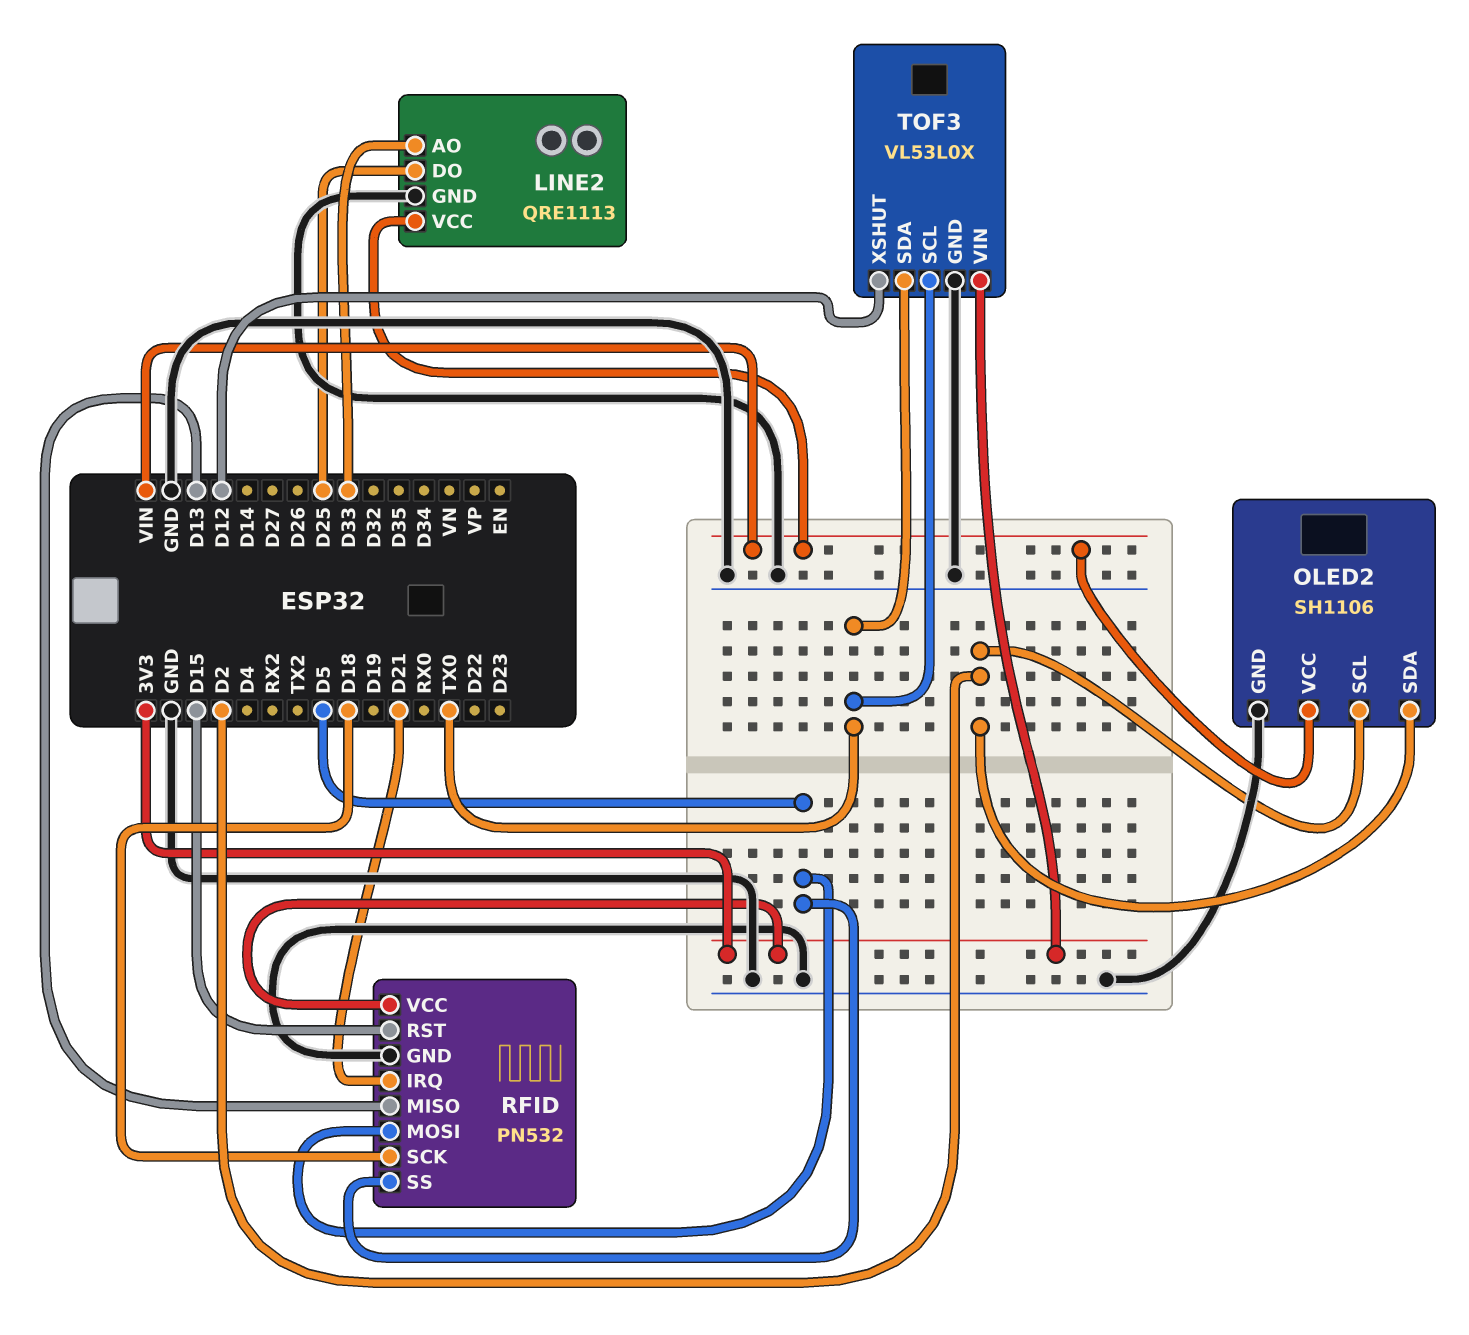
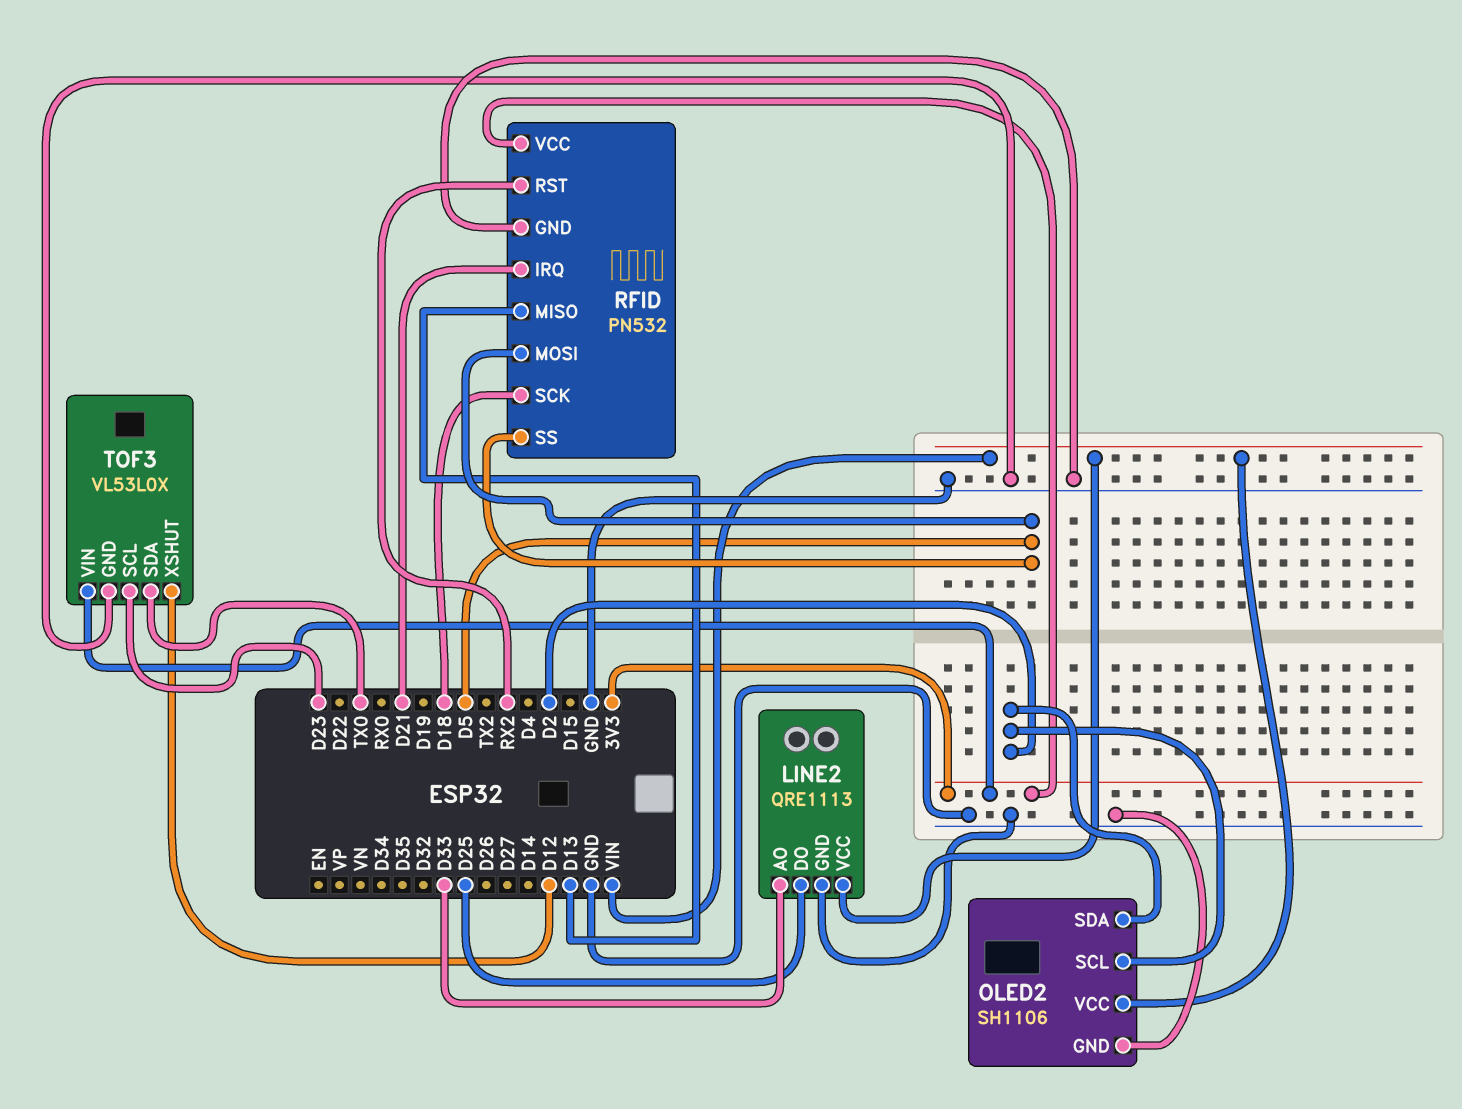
RFID pin RST: D15 -> RX2
TOF3 pin SCL: TX0 -> D23

